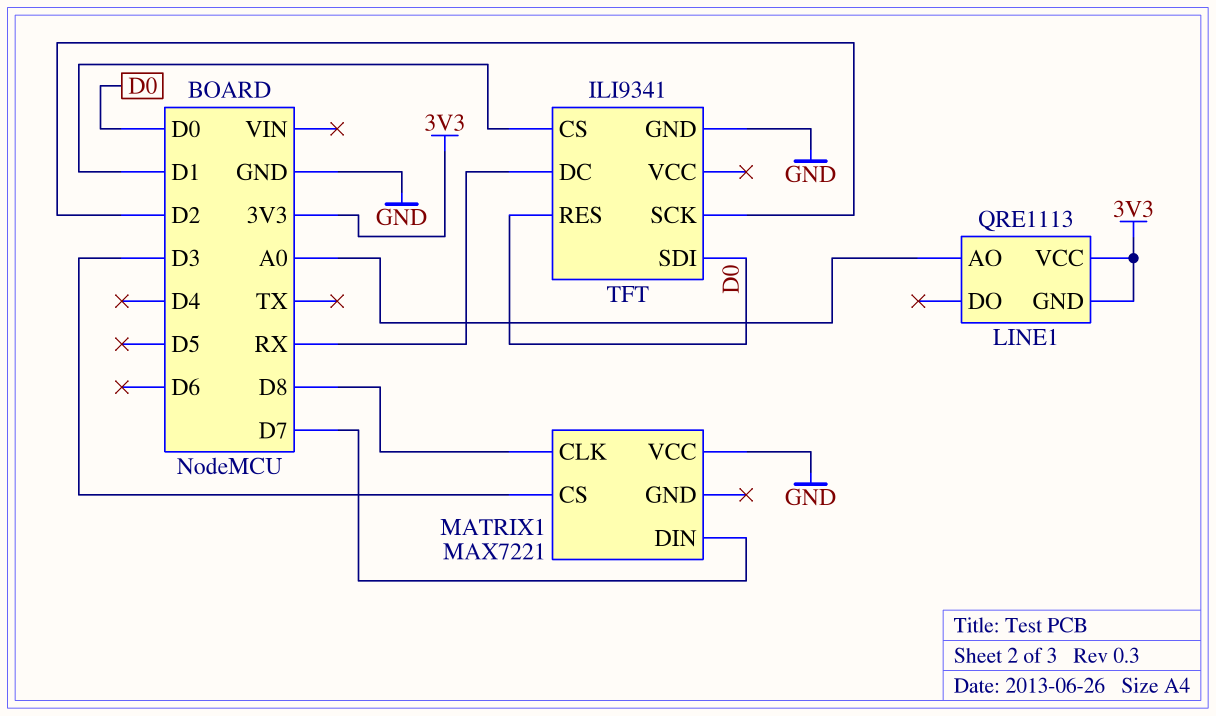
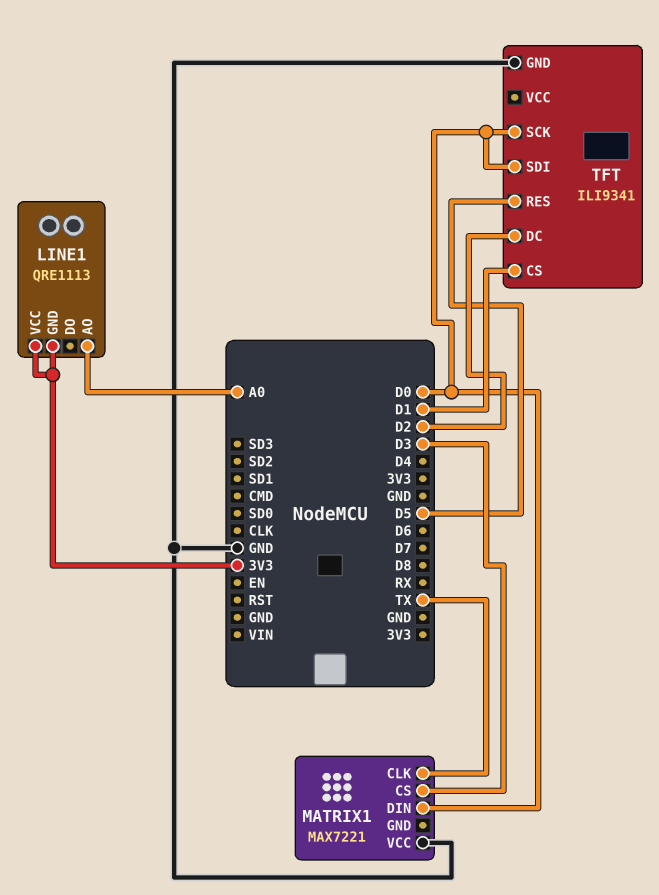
MATRIX1 pin CLK: D8 -> TX
MATRIX1 pin DIN: D7 -> D0
TFT pin DC: RX -> D2
TFT pin RES: D0 -> D5
TFT pin SCK: D2 -> D0

